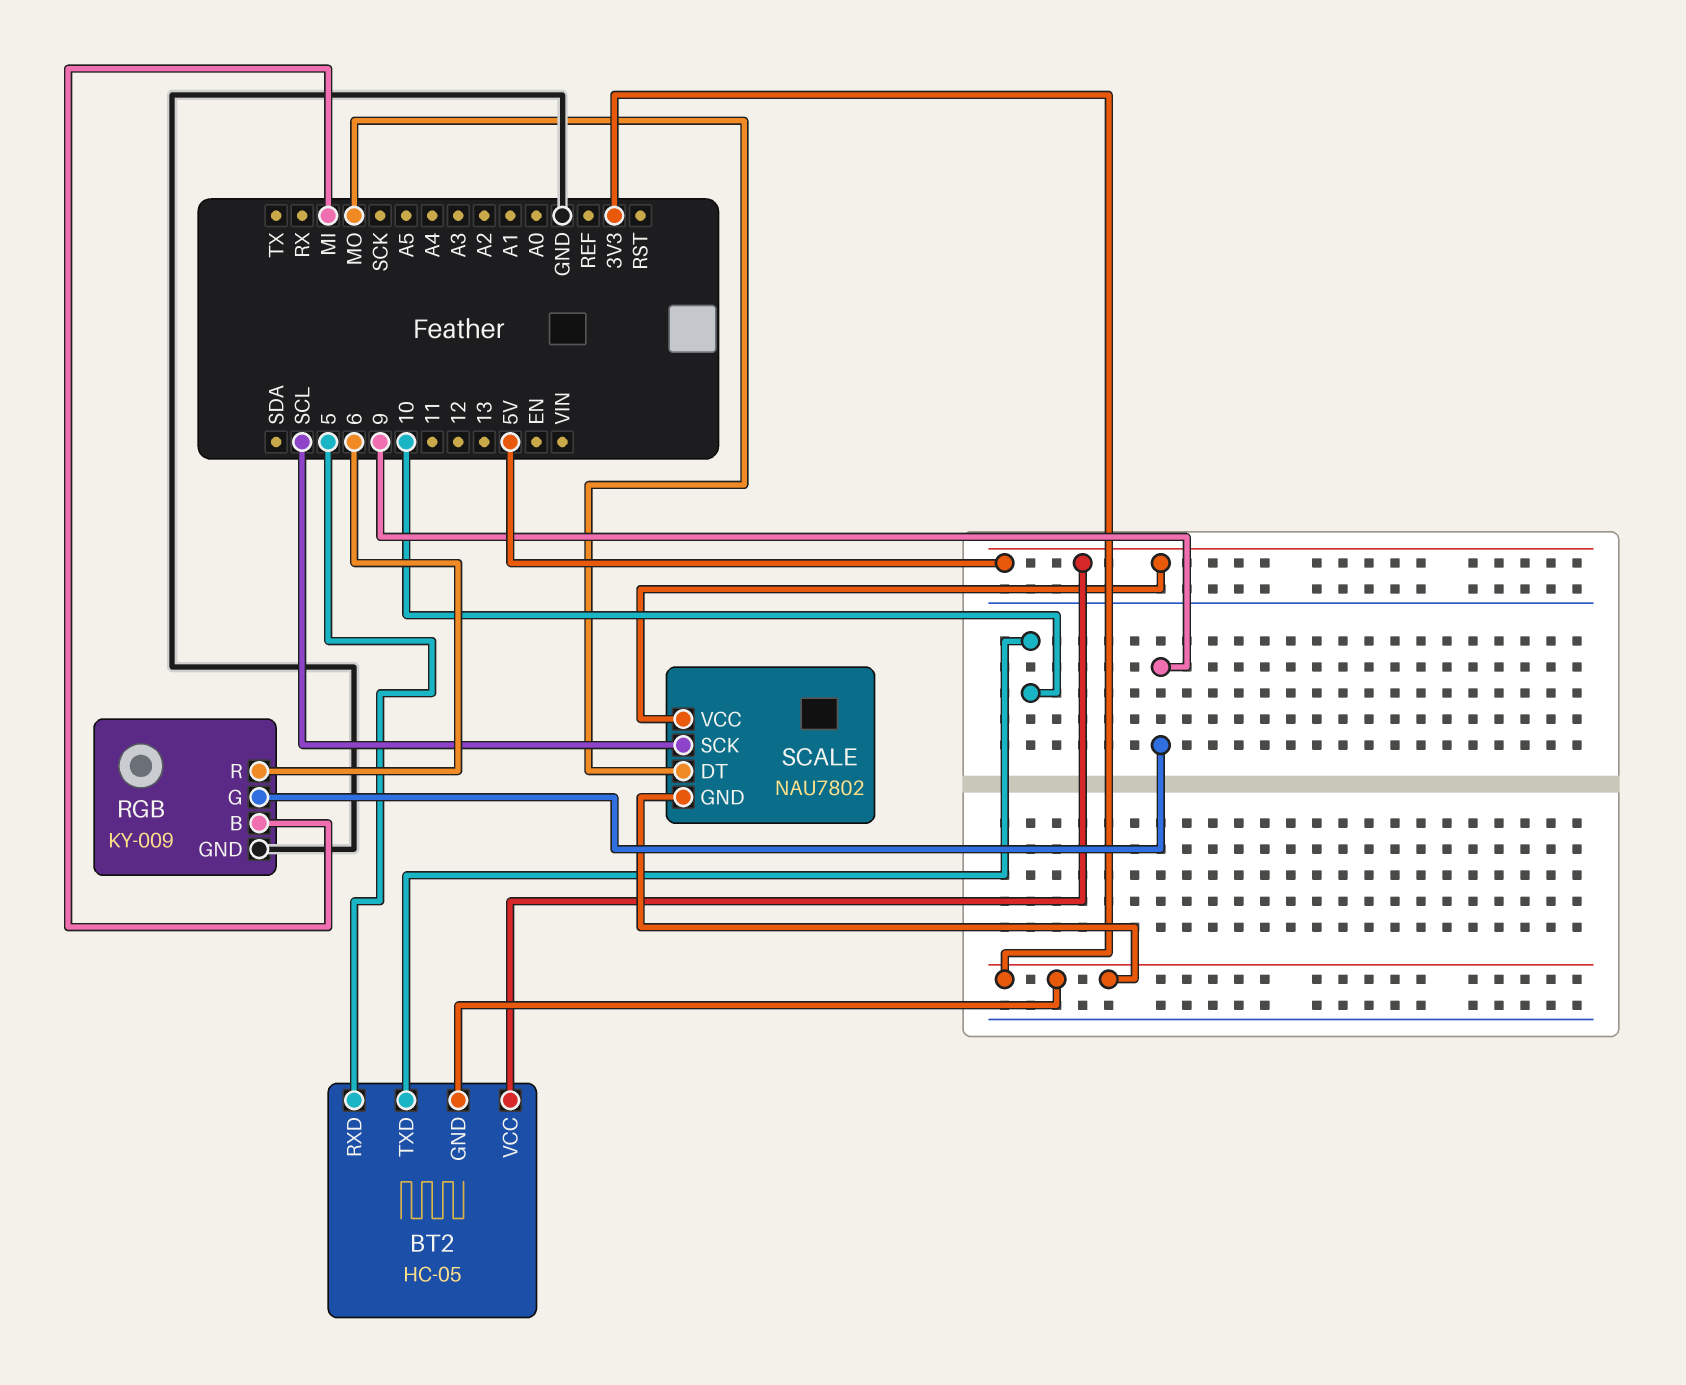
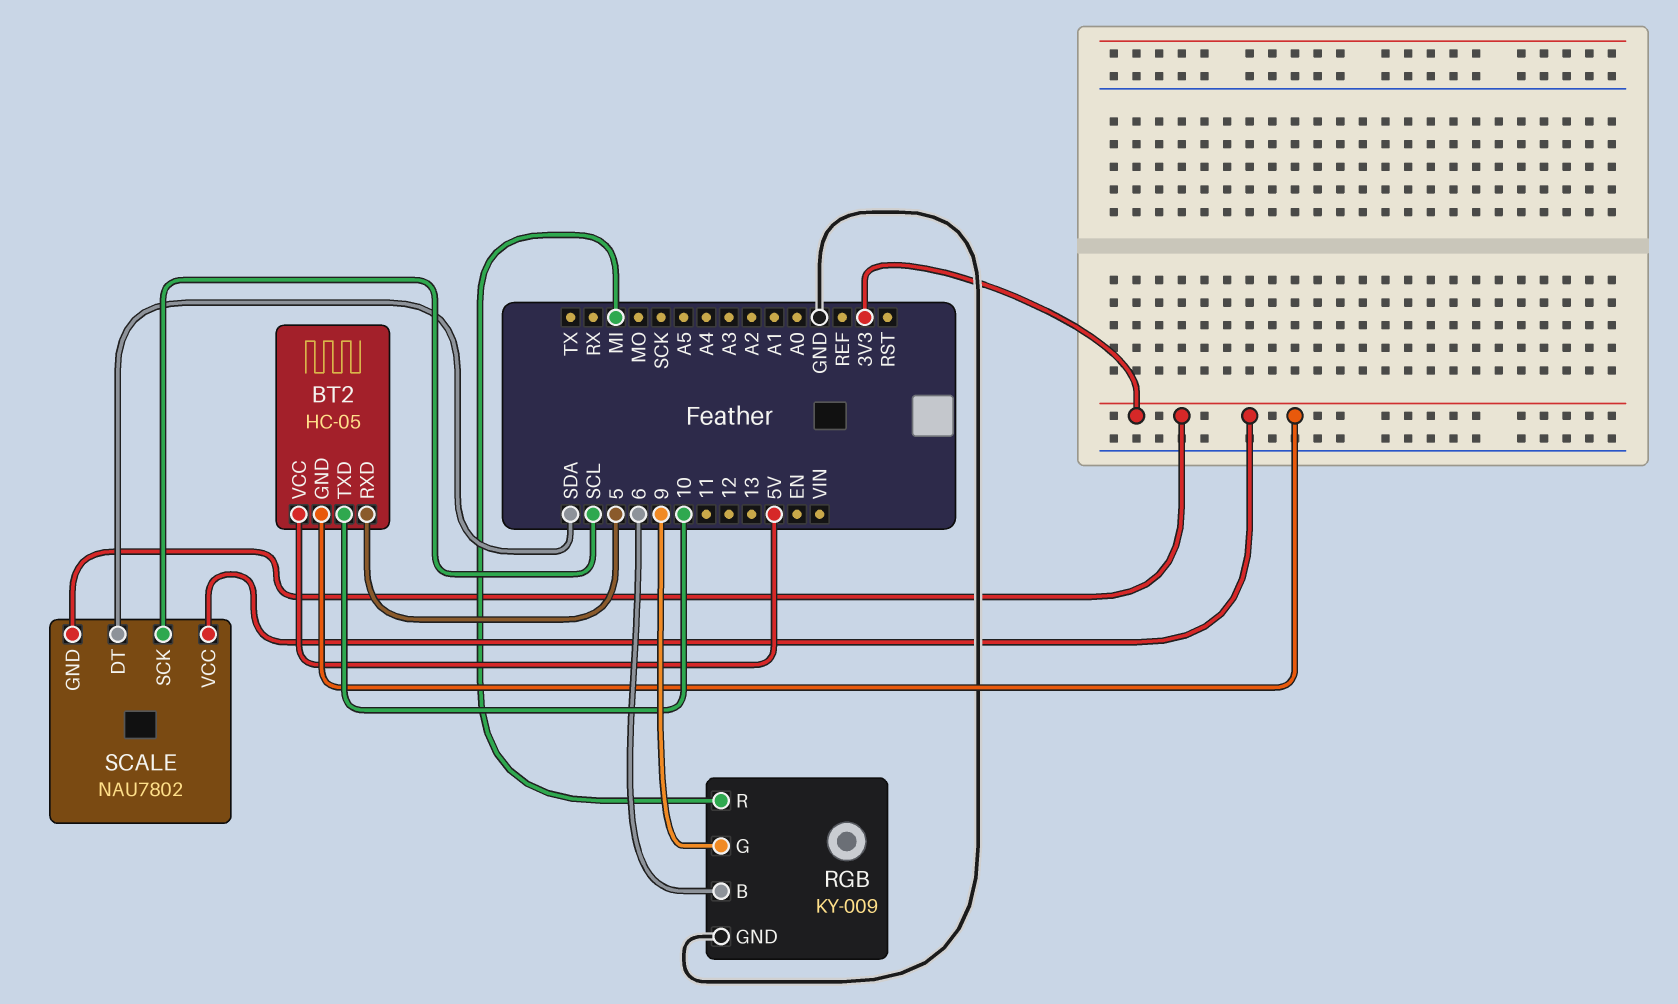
RGB pin B: MI -> 6
RGB pin R: 6 -> MI
SCALE pin DT: MO -> SDA
SCALE pin VCC: 5V -> 3V3

